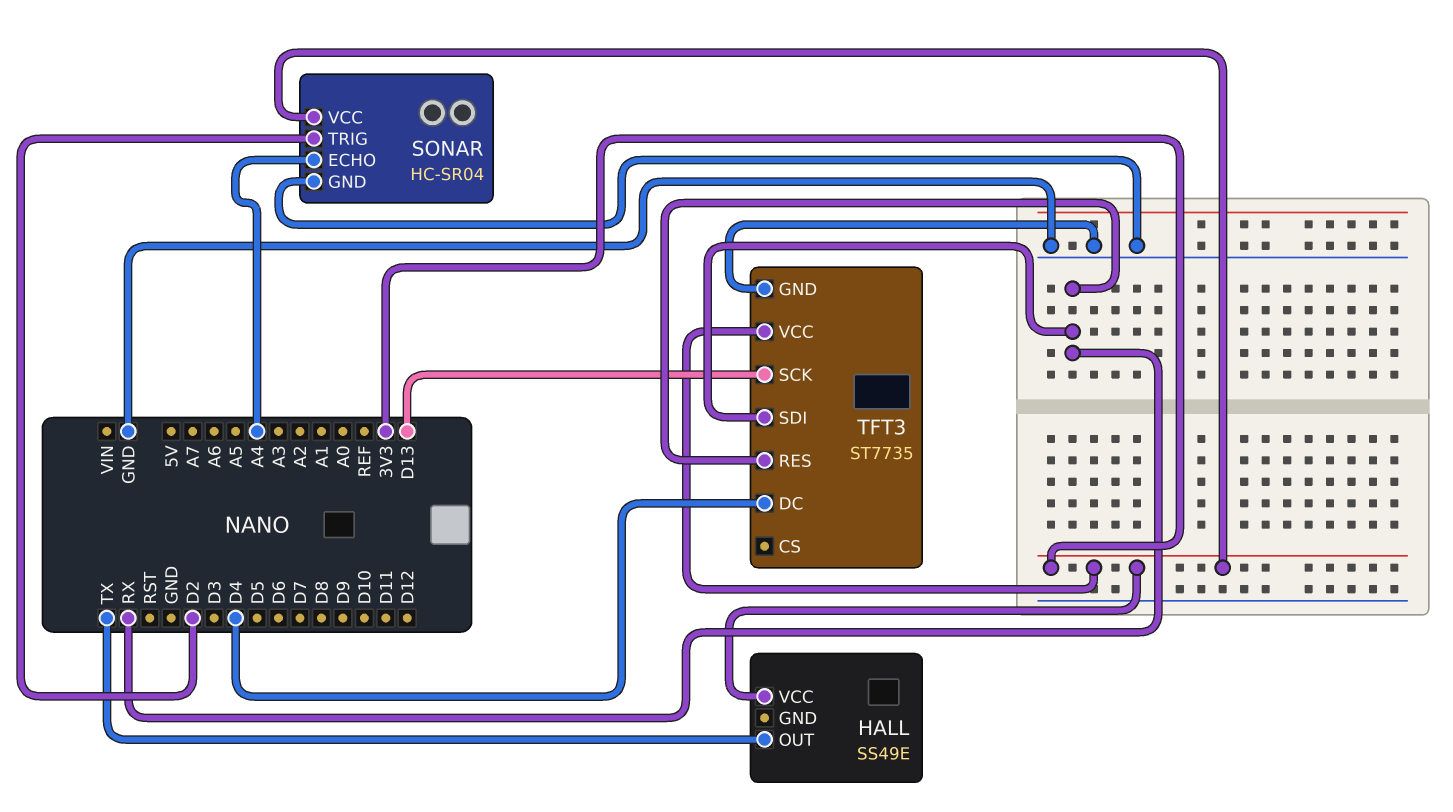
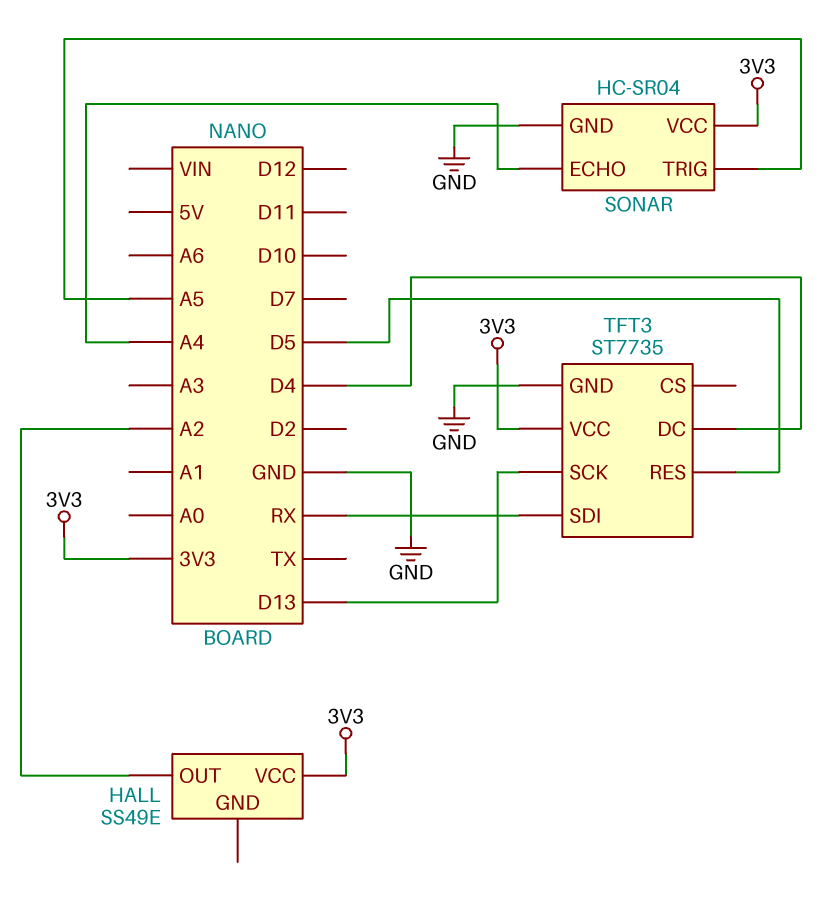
HALL pin OUT: TX -> A2
SONAR pin TRIG: D2 -> A5
TFT3 pin RES: RX -> D5

